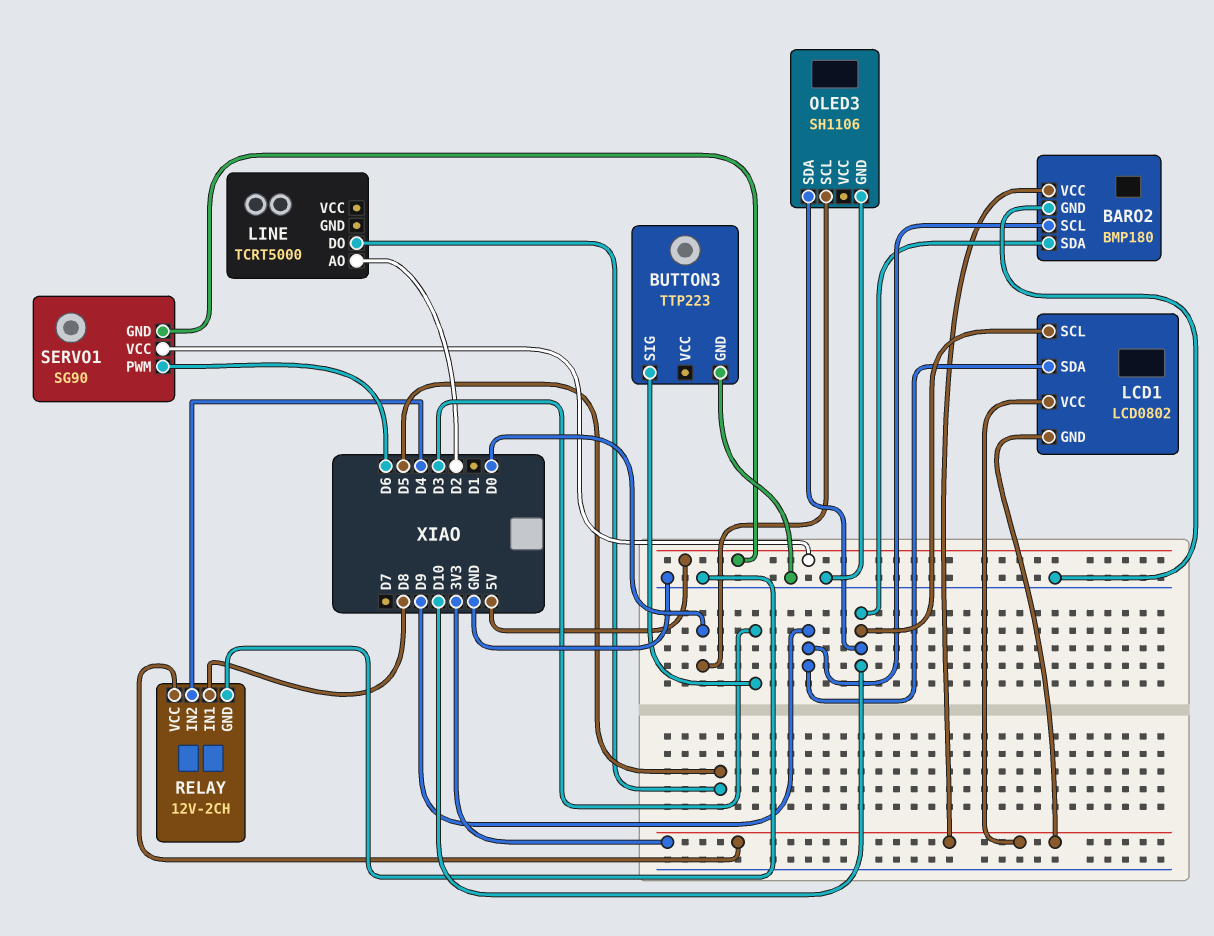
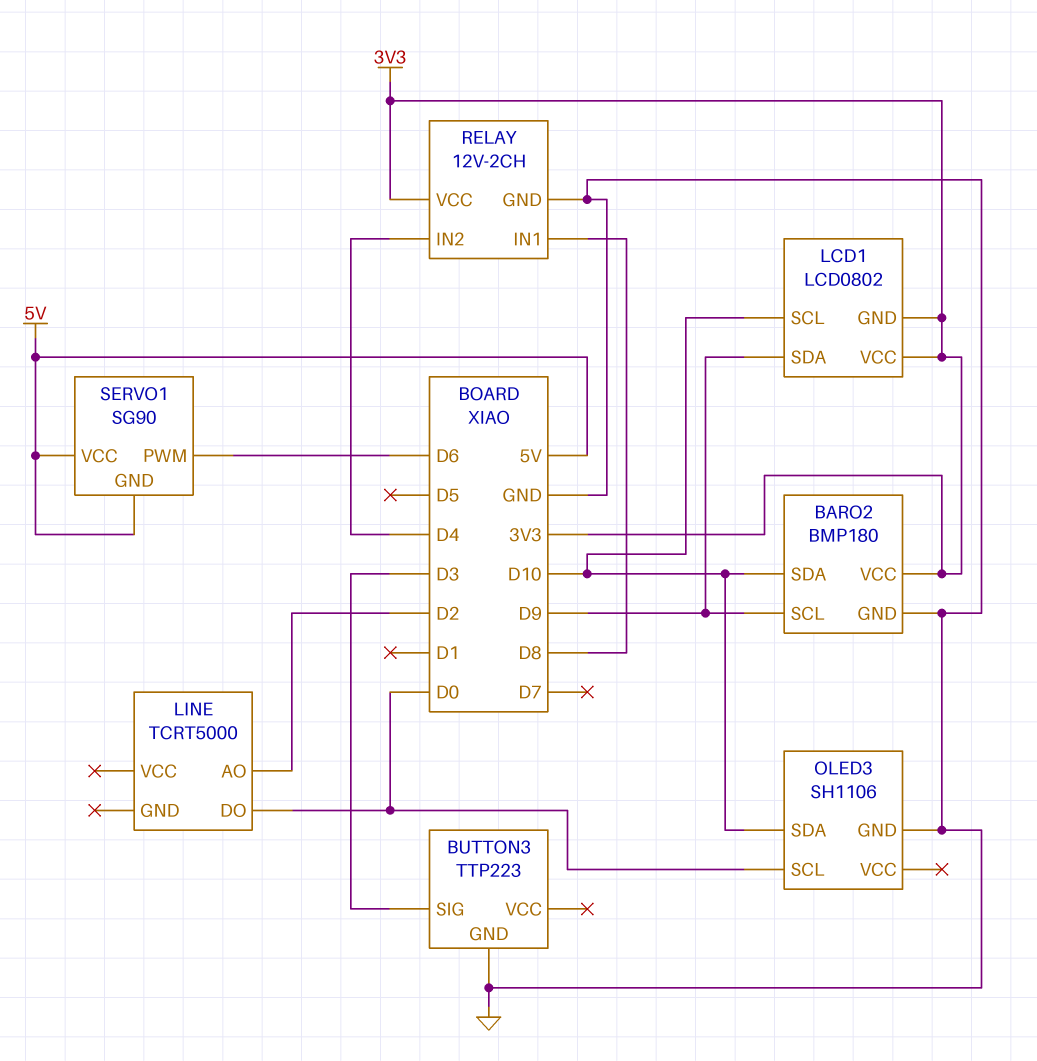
LINE pin DO: D5 -> D0

